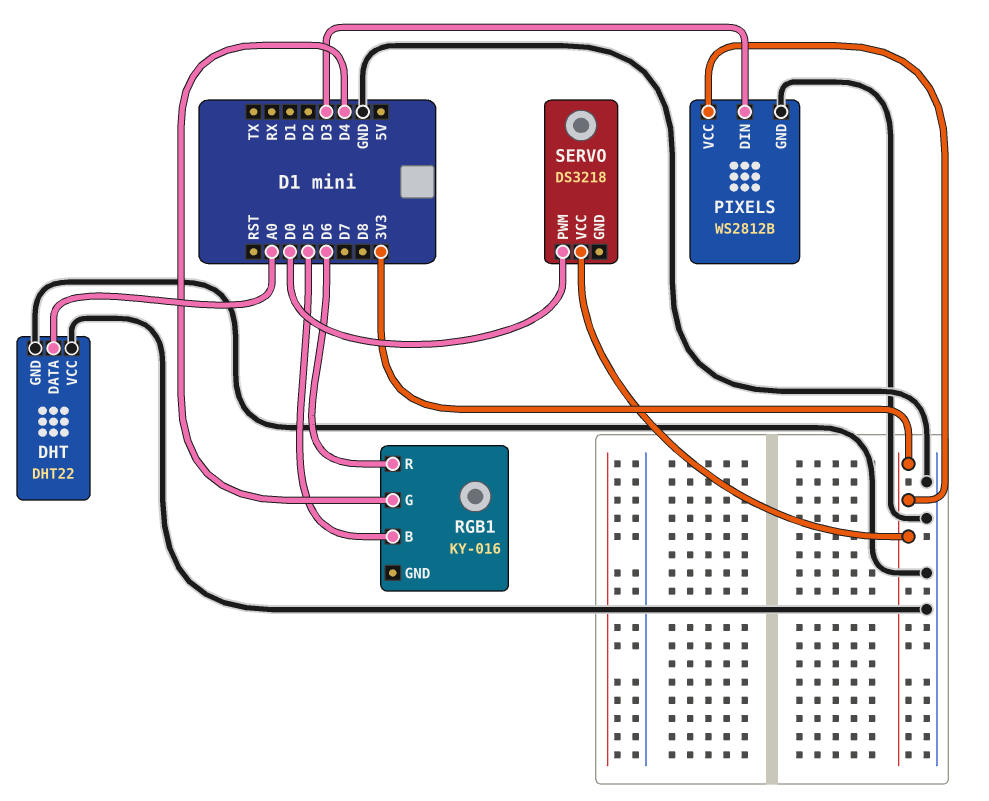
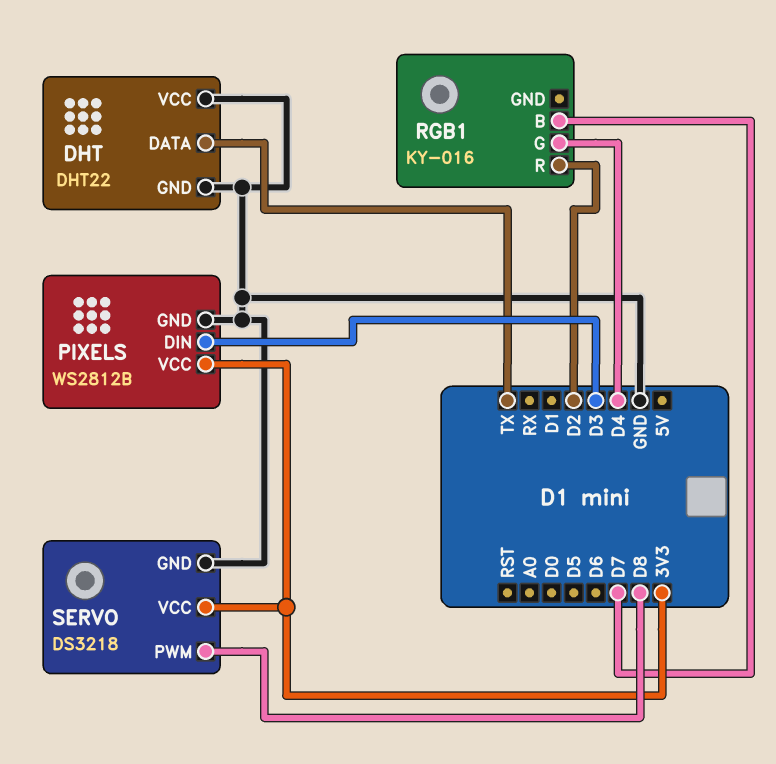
DHT pin DATA: A0 -> TX
RGB1 pin B: D5 -> D7
RGB1 pin R: D6 -> D2
SERVO pin GND: none -> GND
SERVO pin PWM: D0 -> D8

